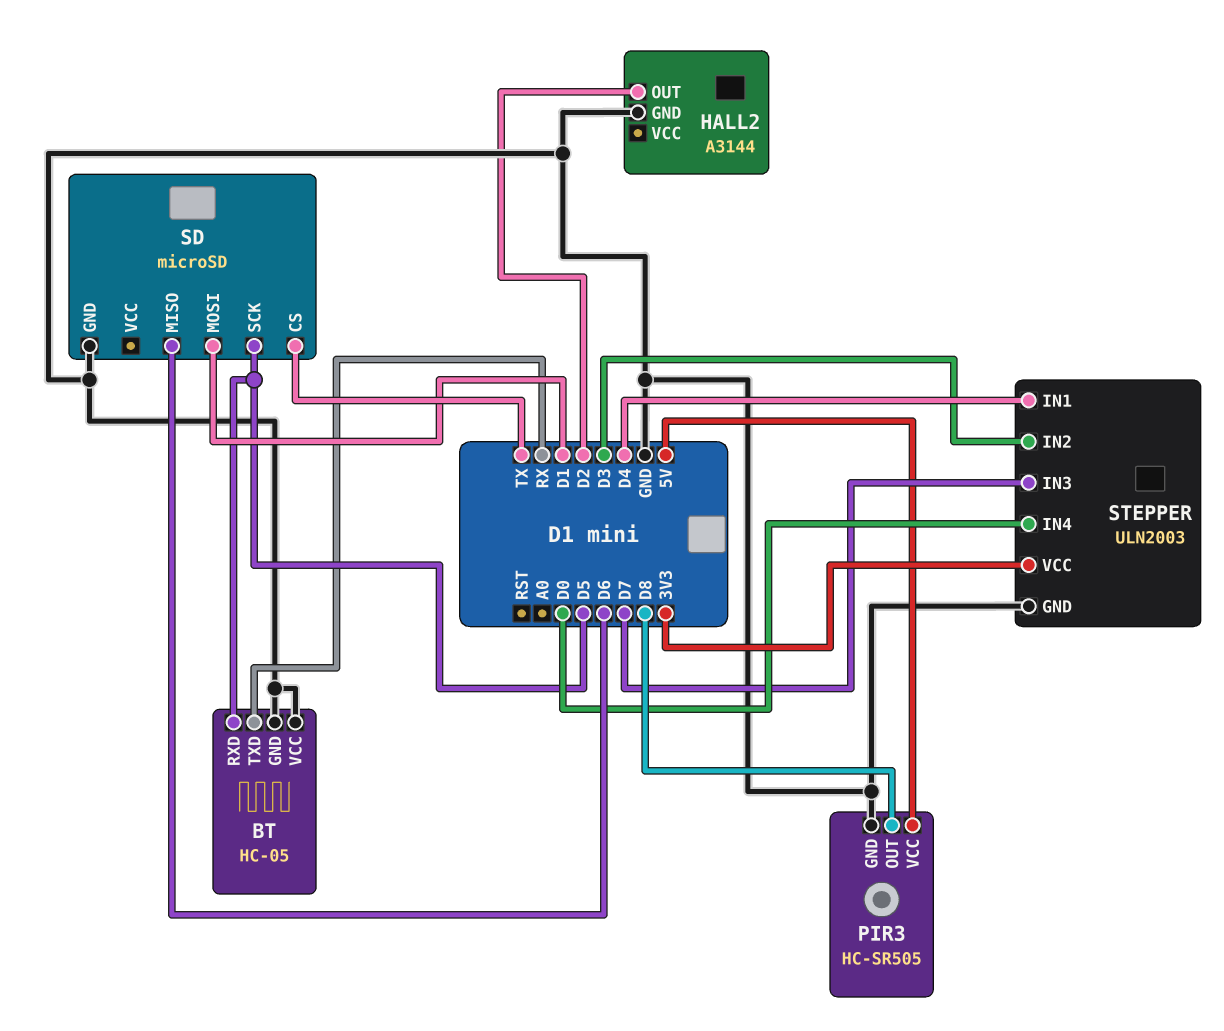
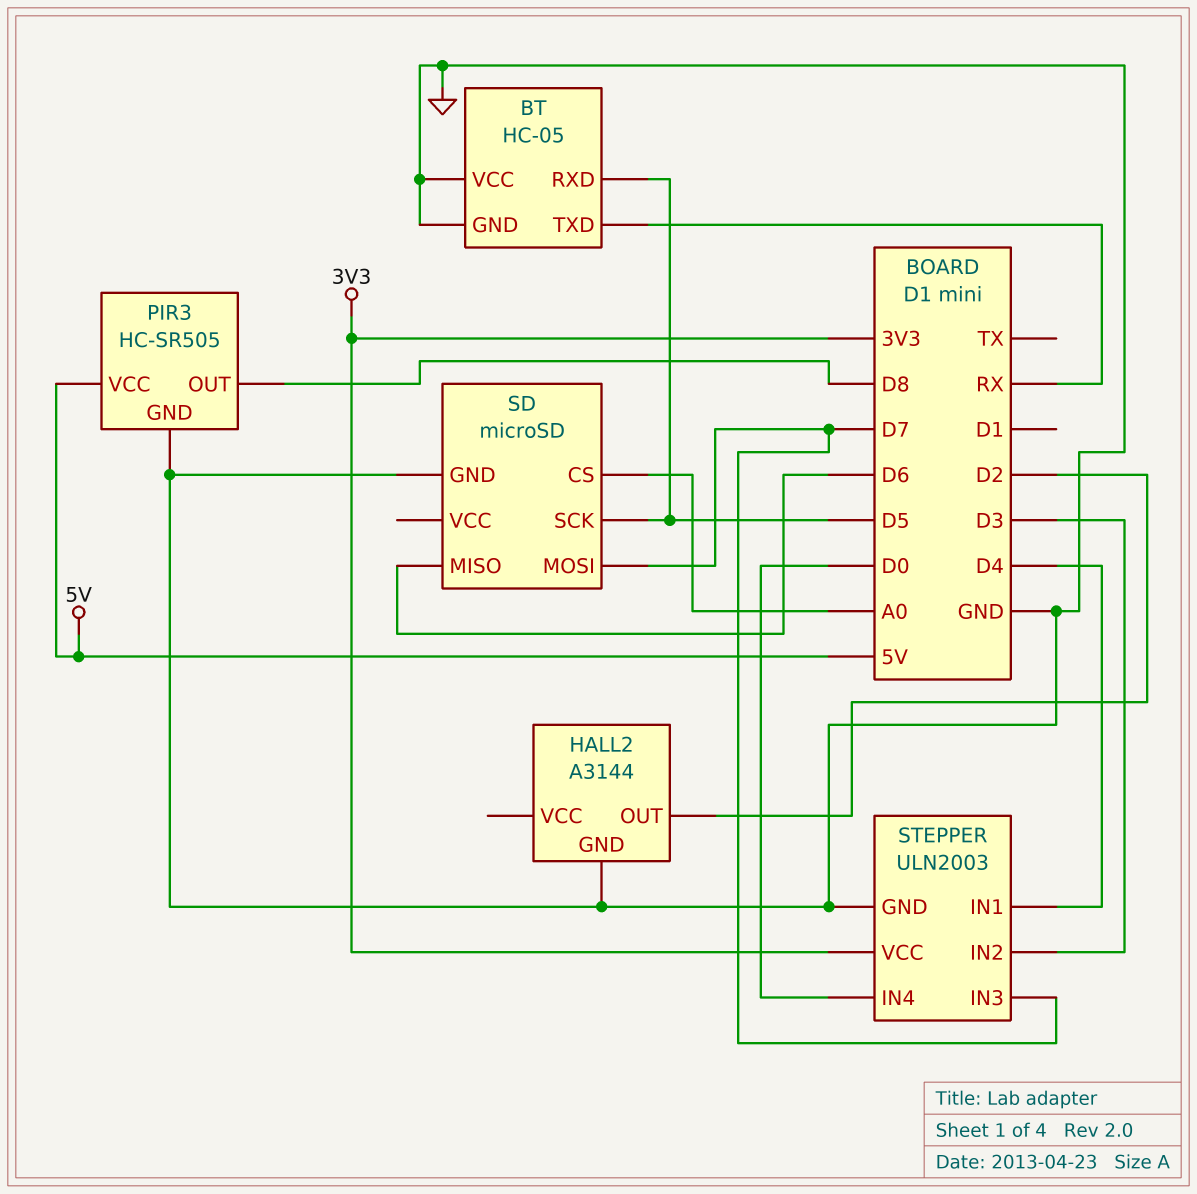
SD pin CS: TX -> A0
SD pin MOSI: D1 -> D7

